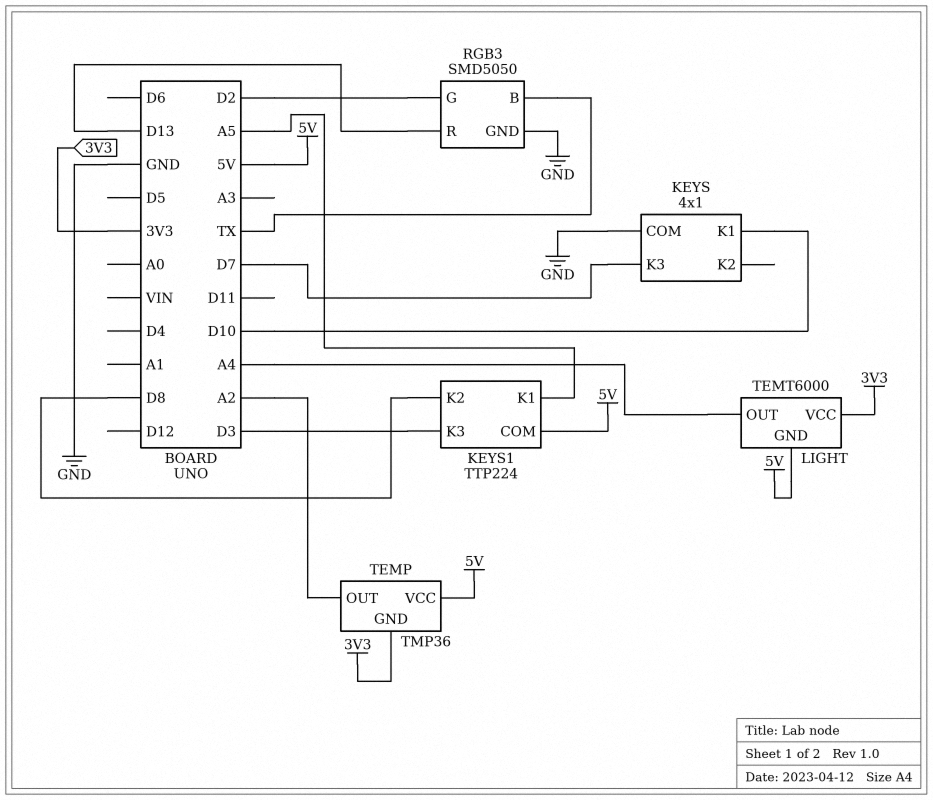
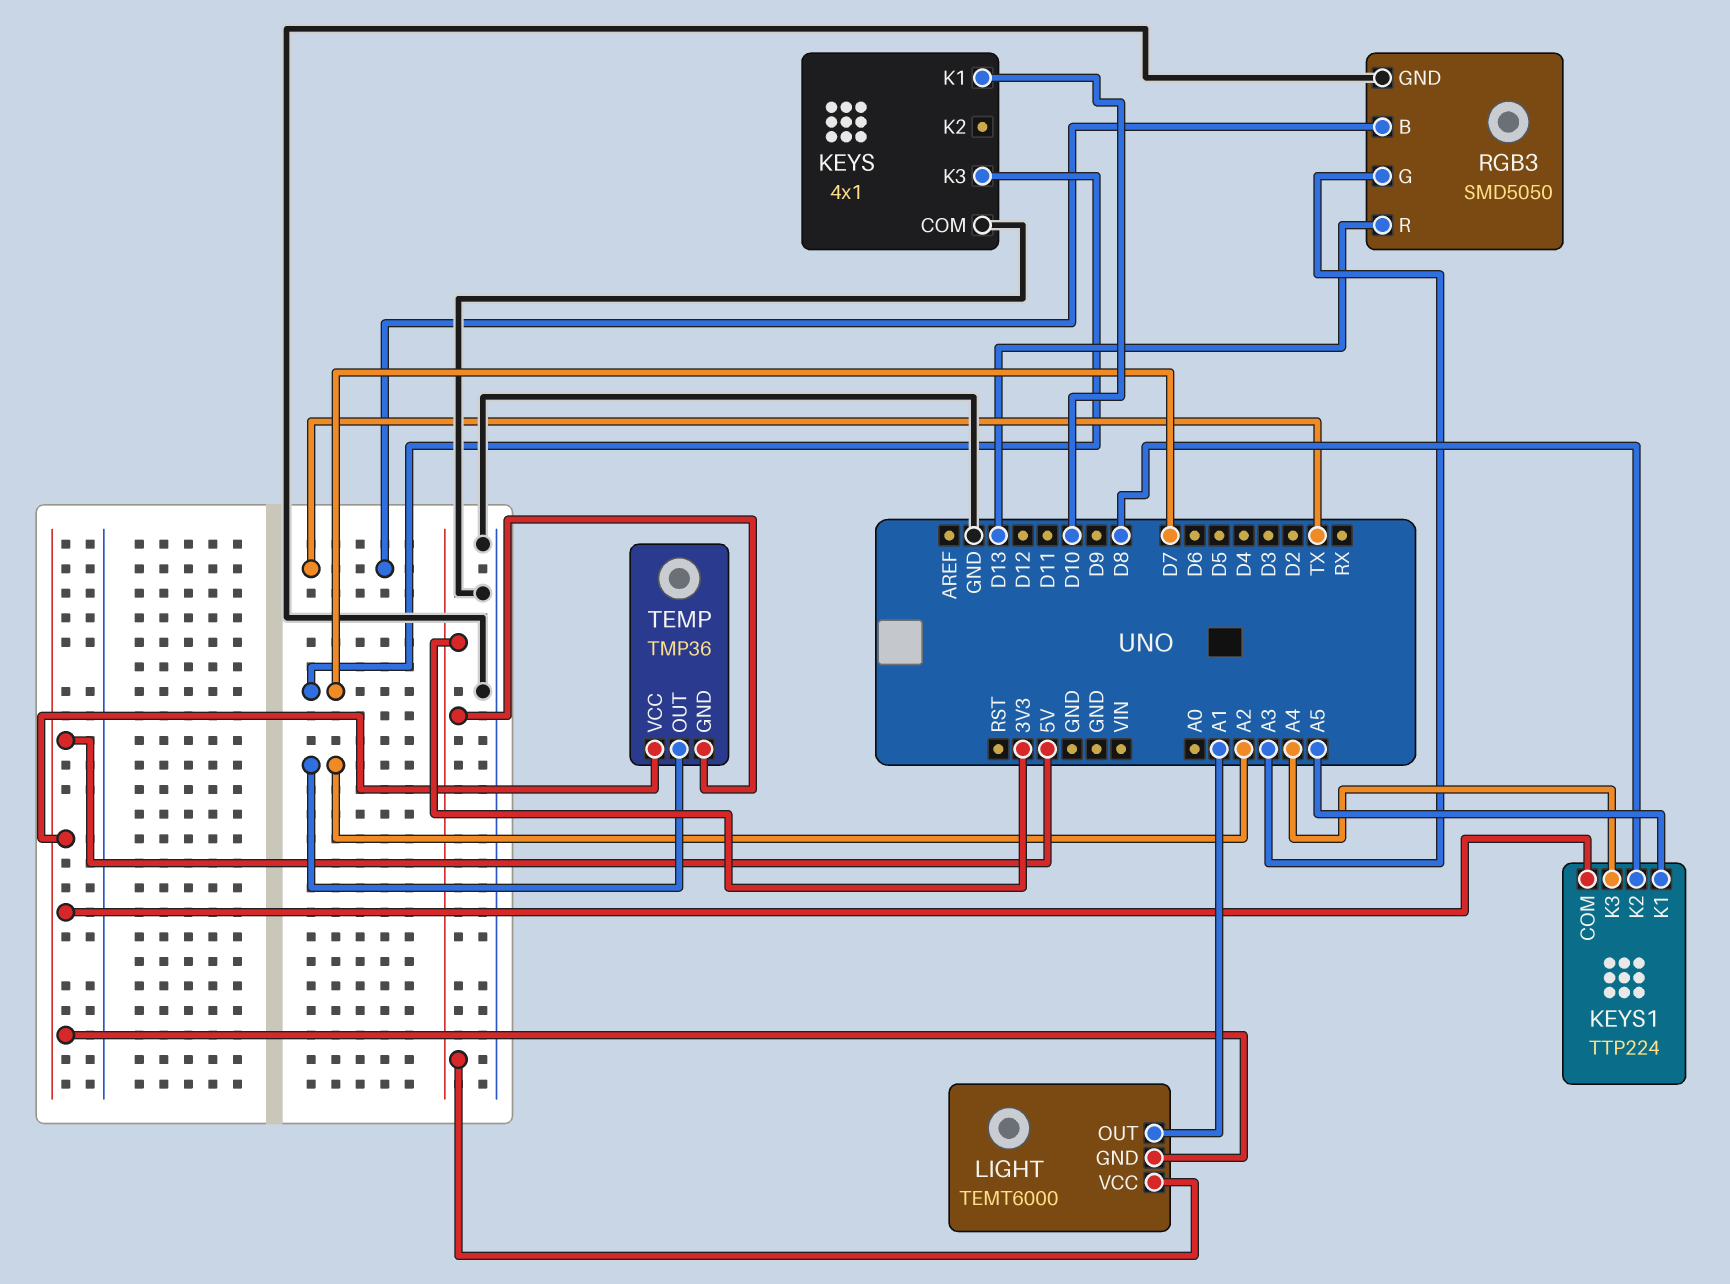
KEYS1 pin K3: D3 -> A4
LIGHT pin OUT: A4 -> A1
RGB3 pin G: D2 -> A3

